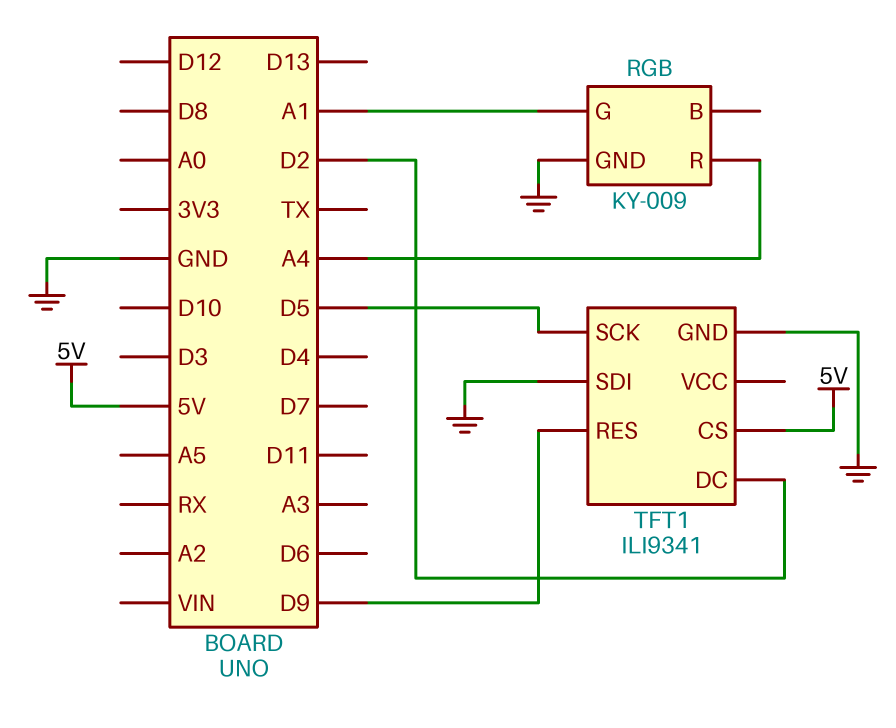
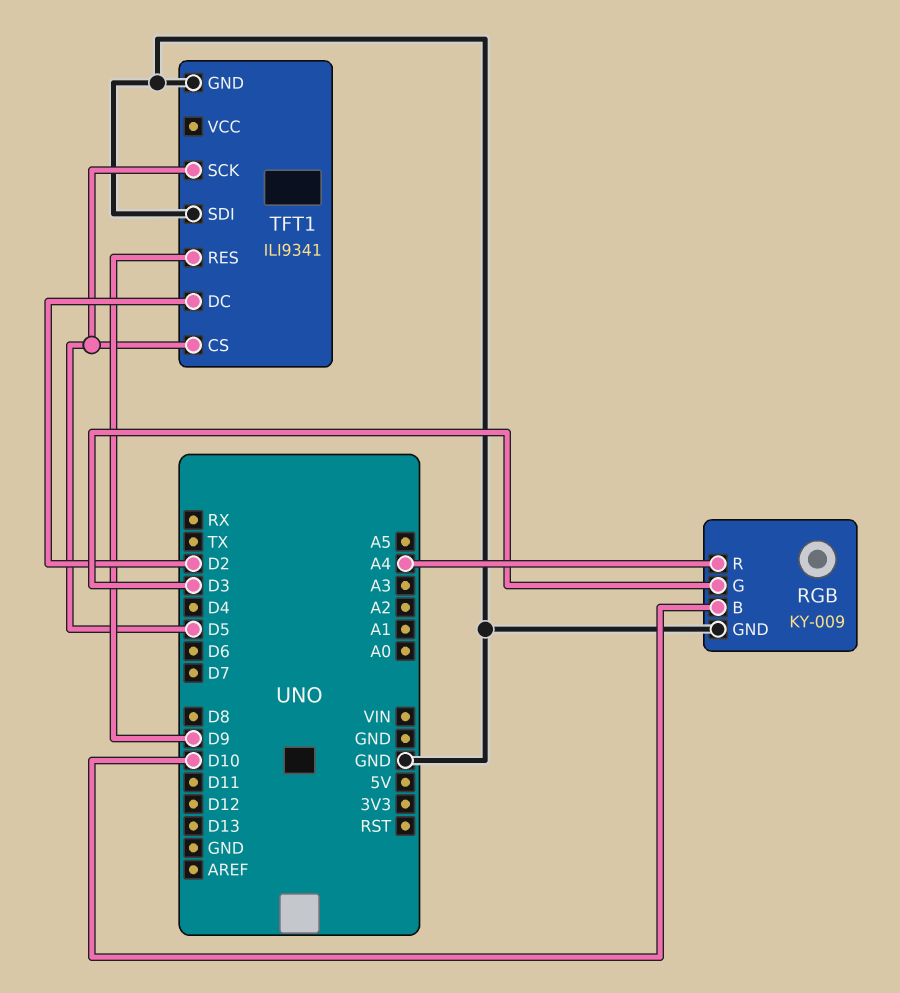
RGB pin B: none -> D10
RGB pin G: A1 -> D3
TFT1 pin CS: 5V -> D5

